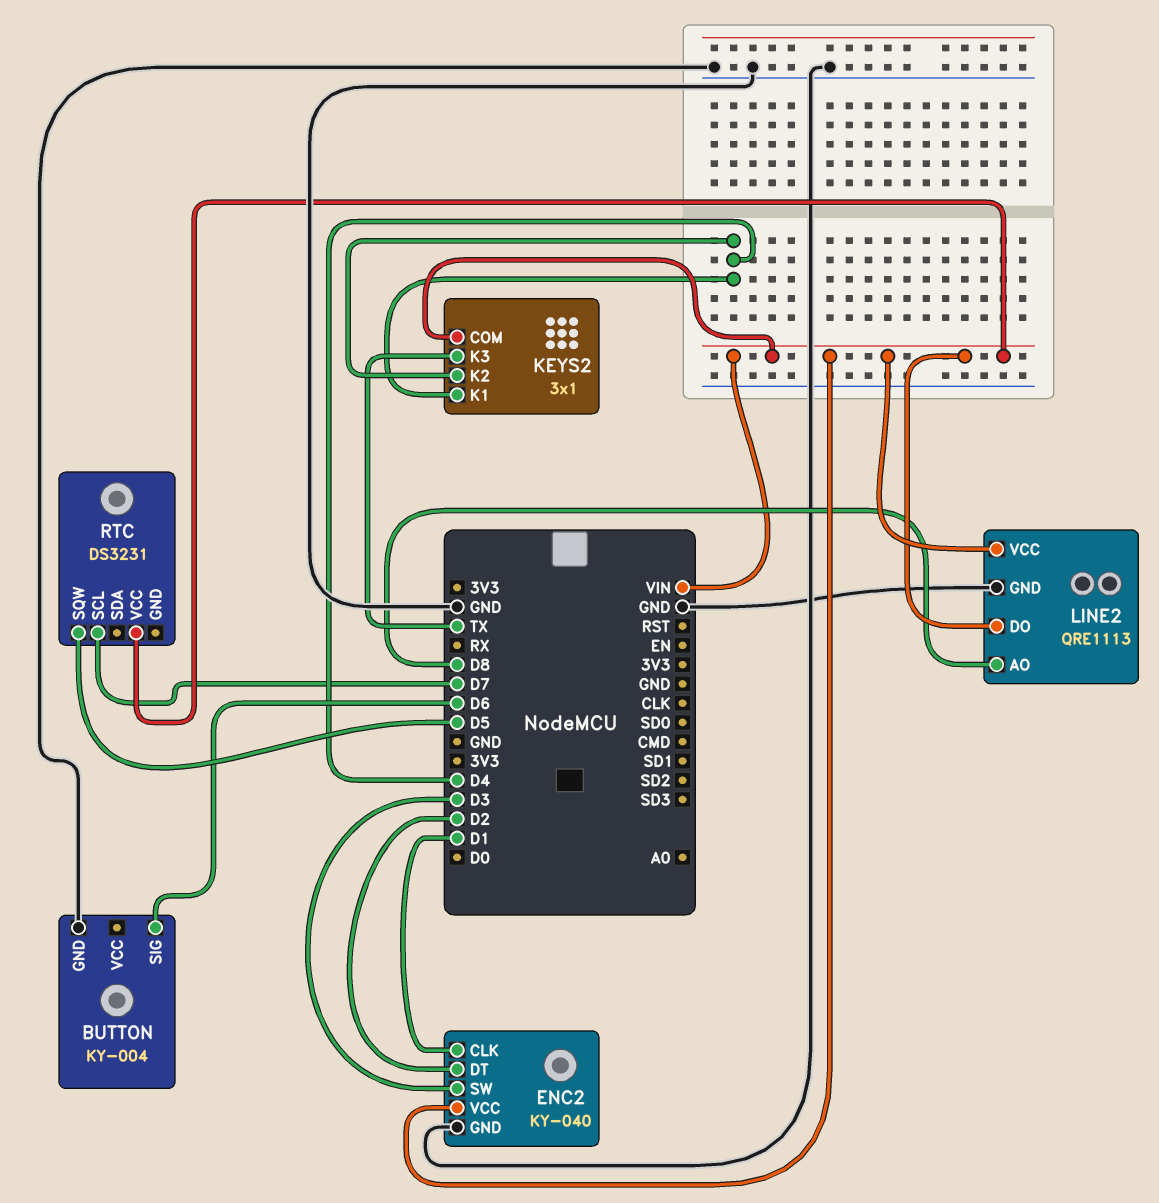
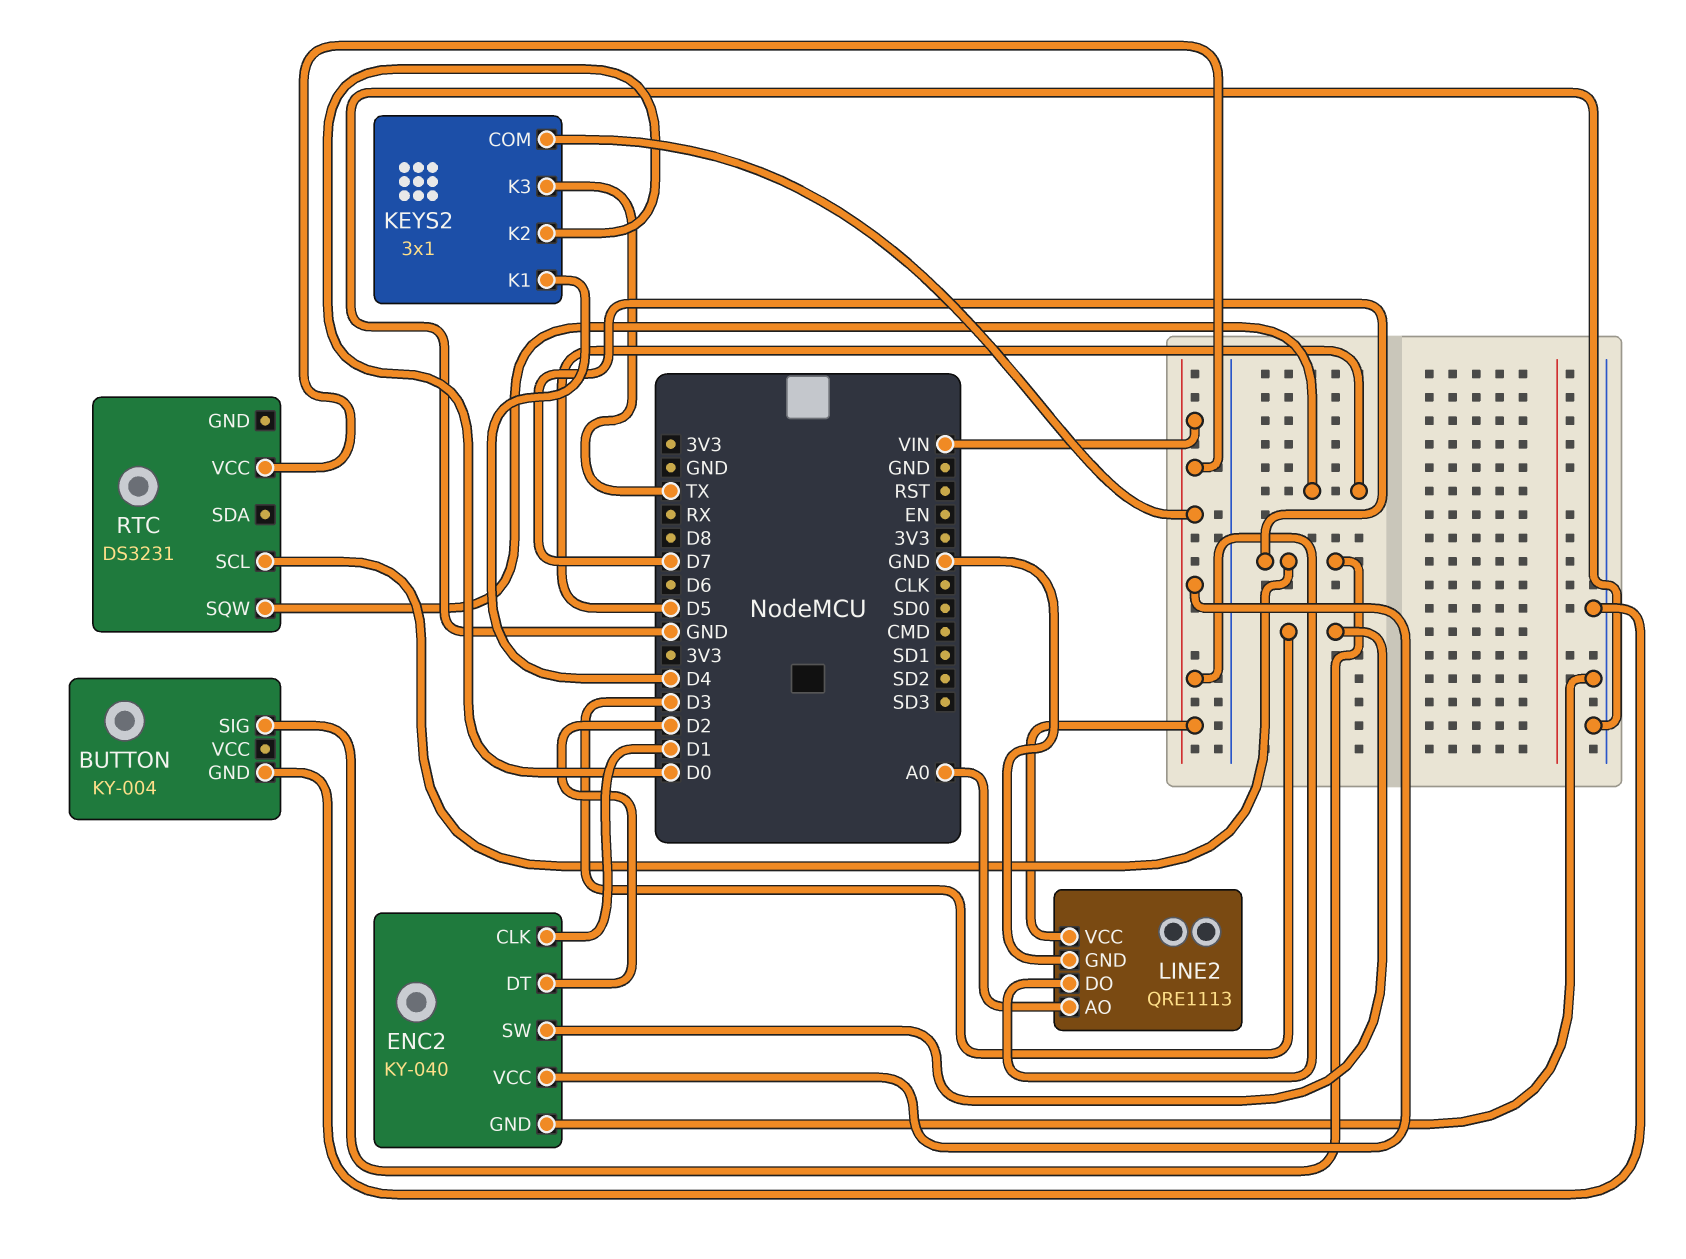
BUTTON pin SIG: D6 -> D7
KEYS2 pin K2: D4 -> D0
LINE2 pin AO: D8 -> A0

